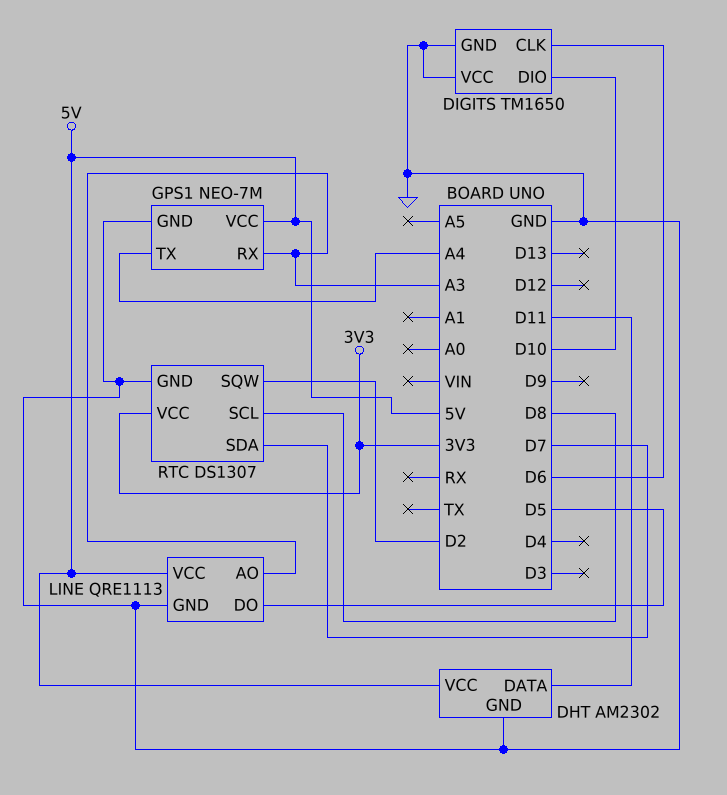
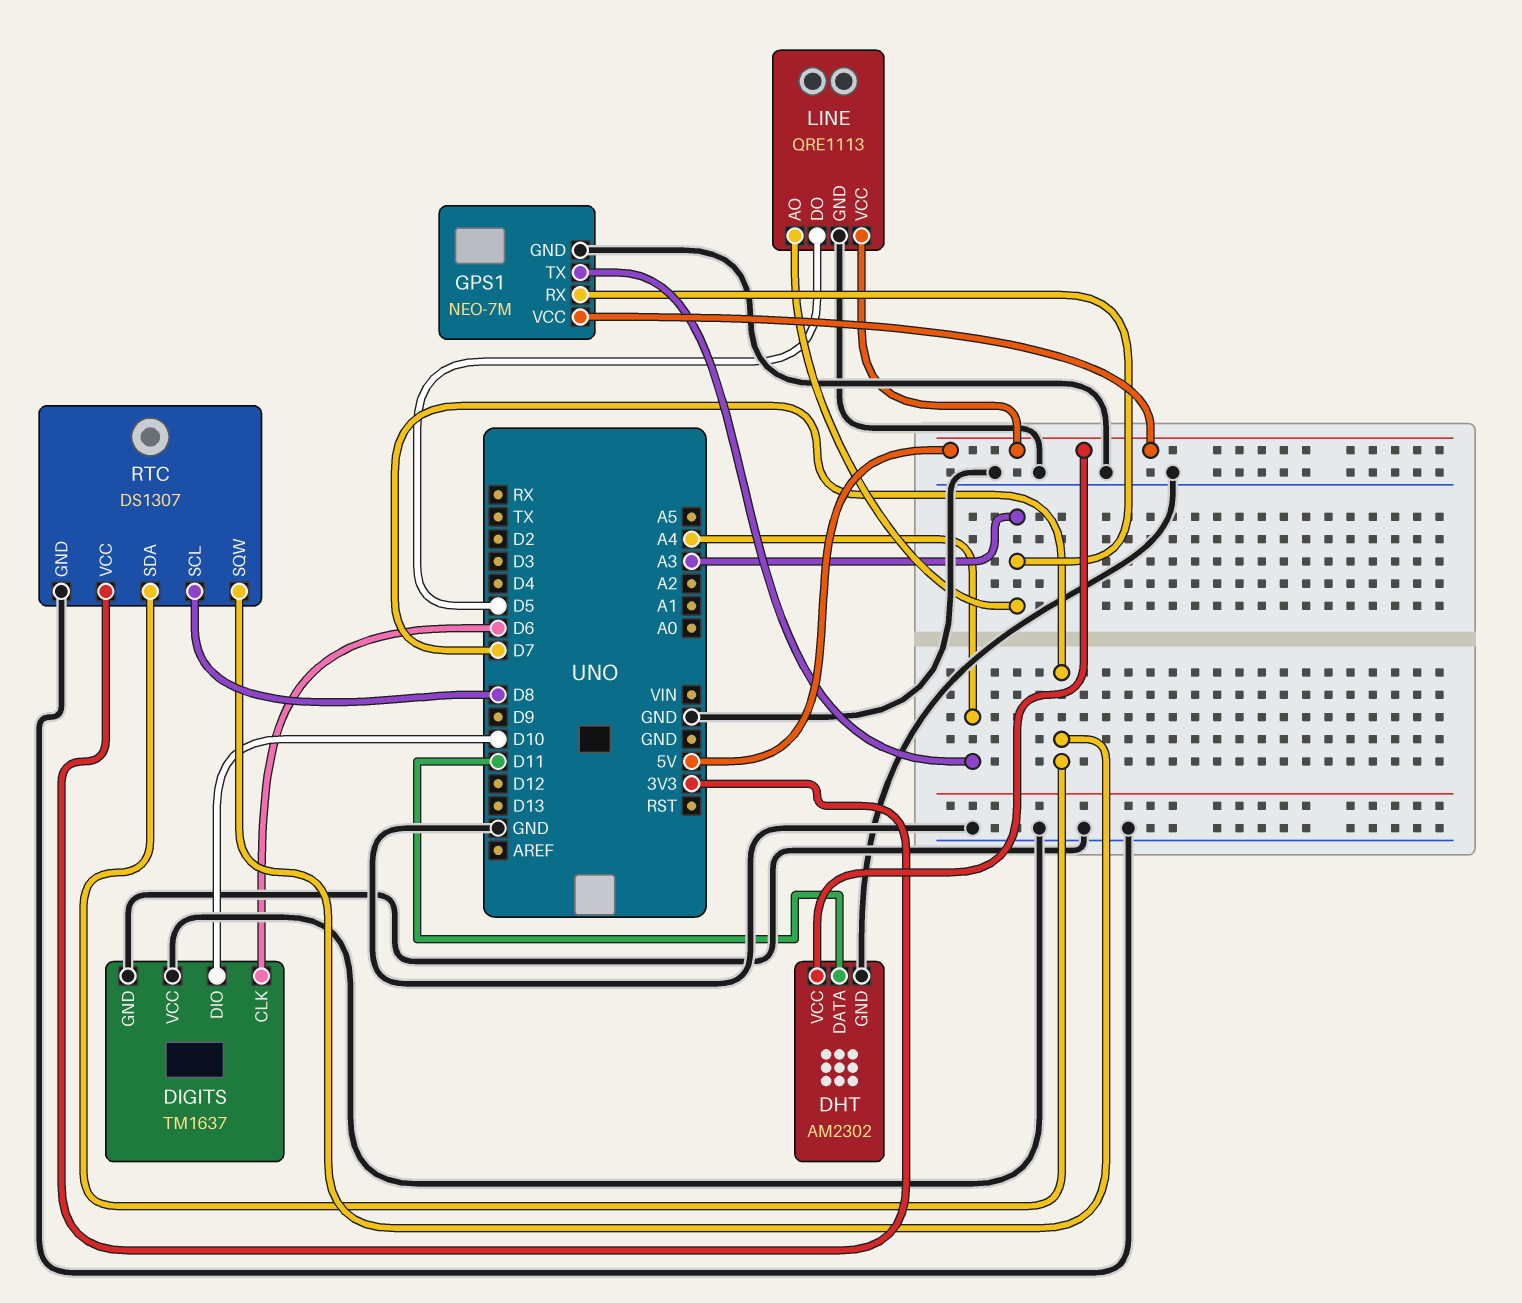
DIGITS: TM1650 -> TM1637
RTC pin SQW: D2 -> D7

